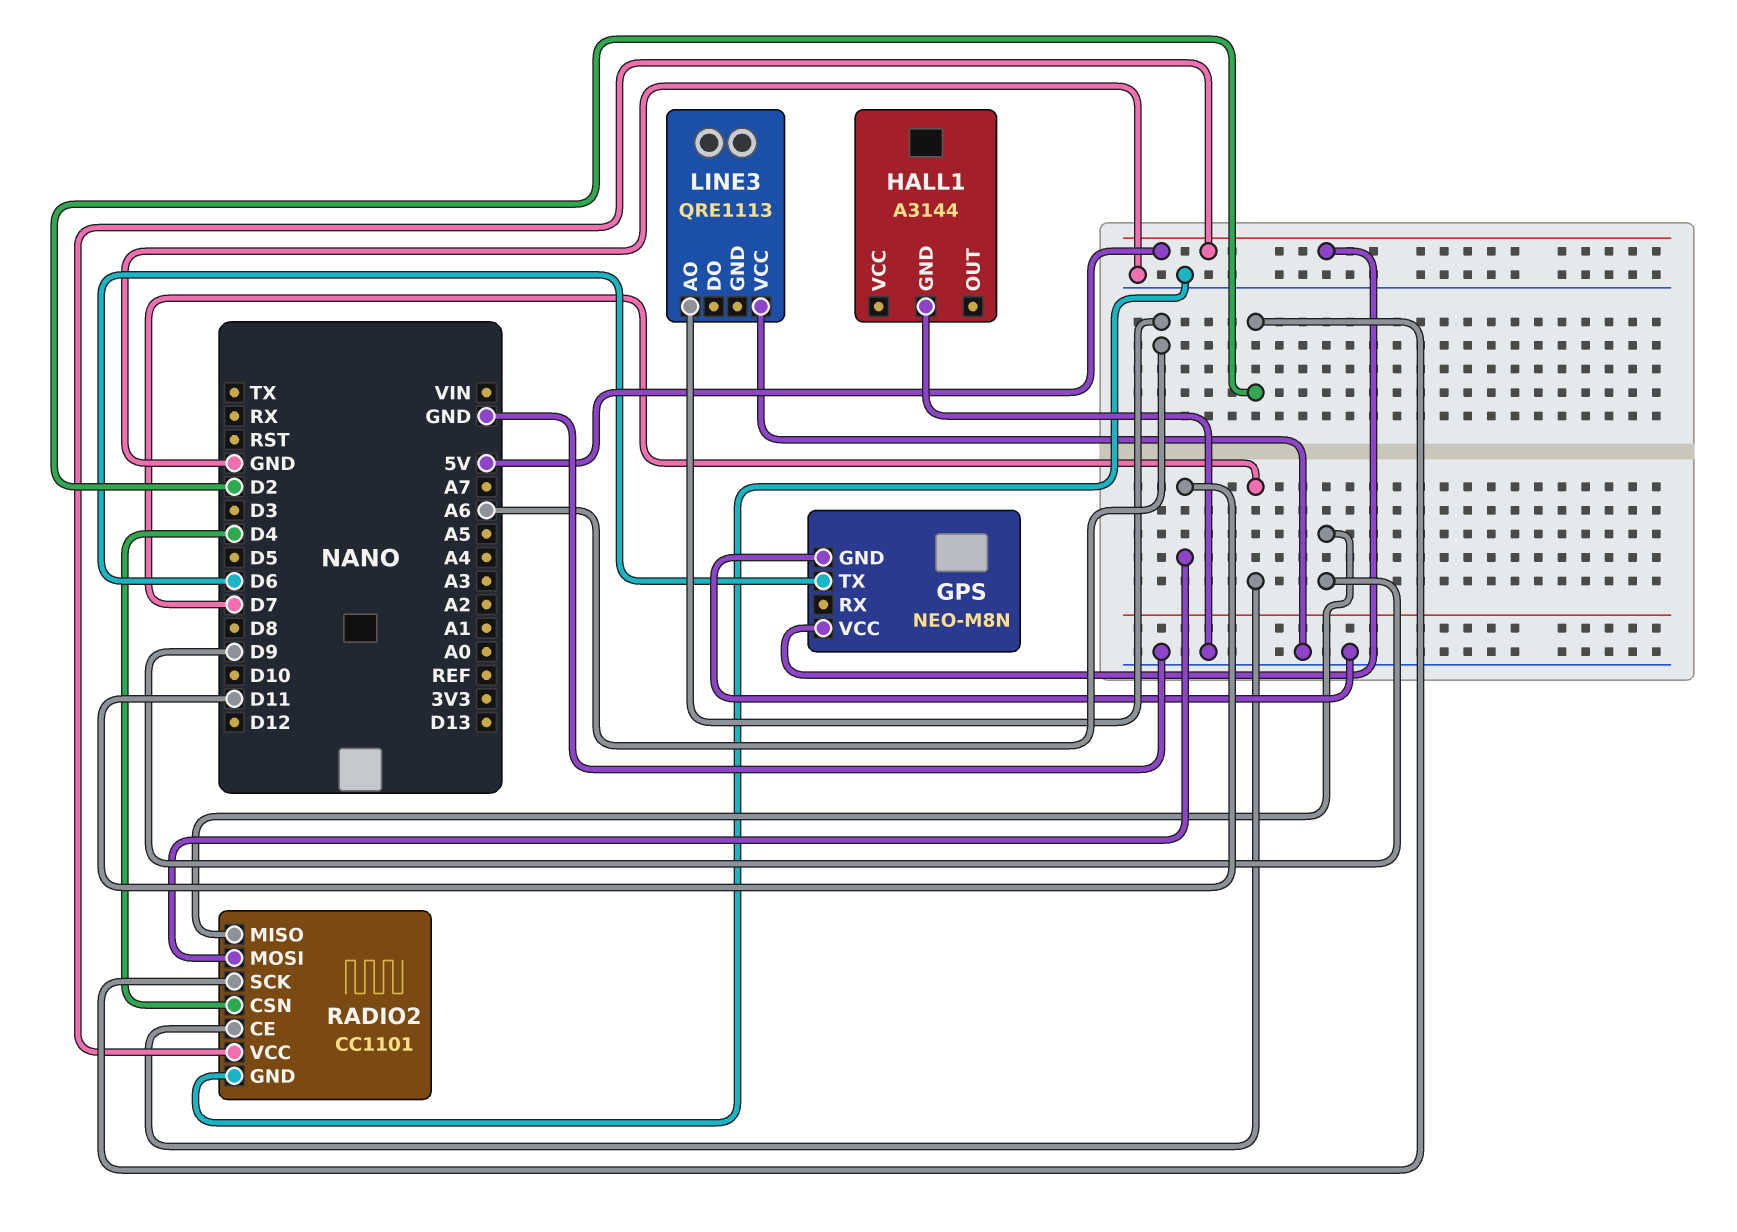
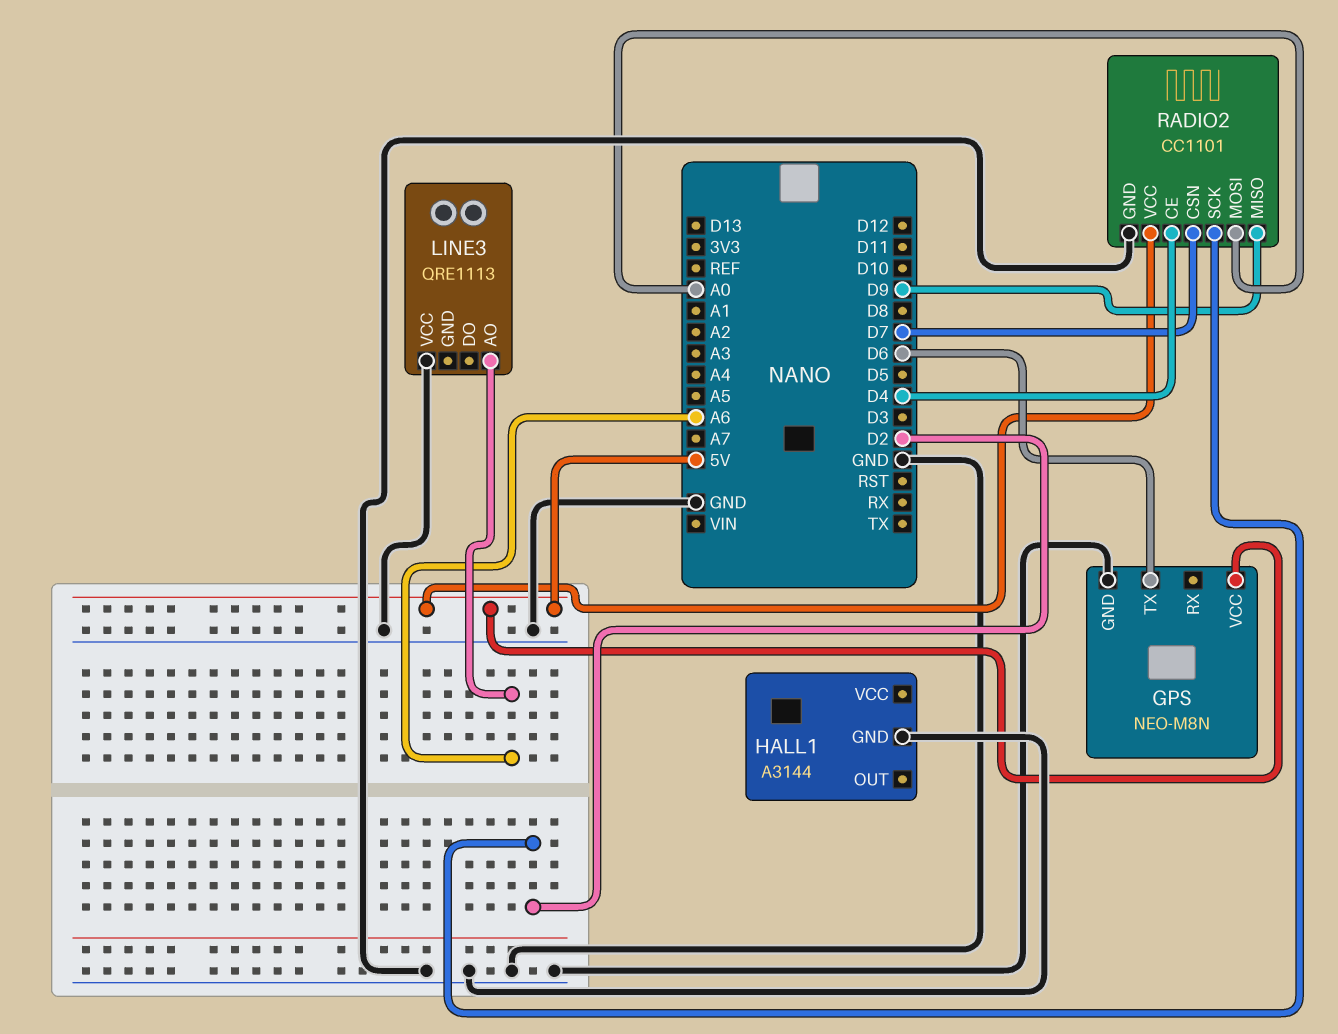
RADIO2 pin CE: D7 -> D4
RADIO2 pin CSN: D4 -> D7
RADIO2 pin MOSI: D11 -> A0

